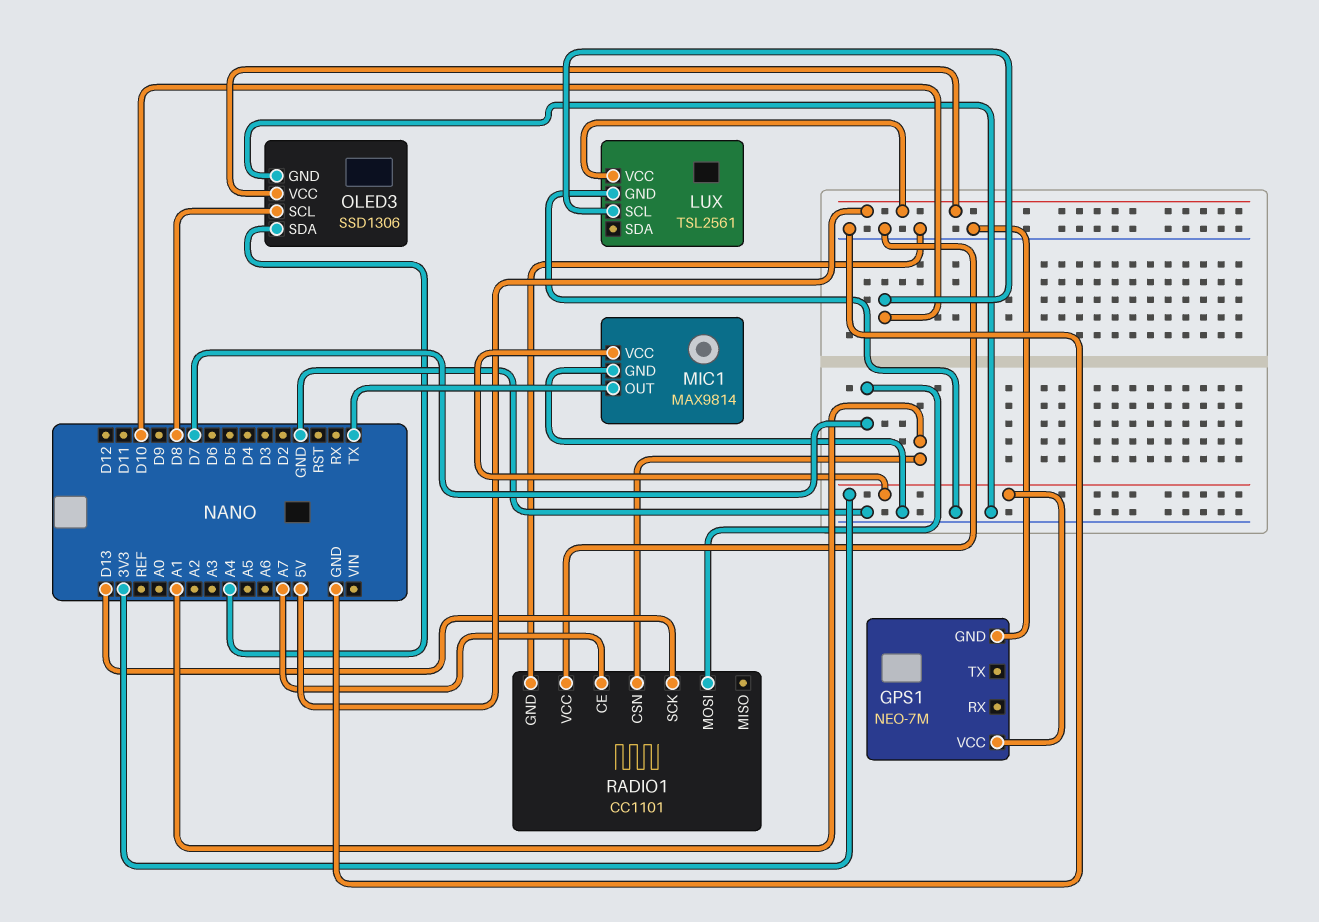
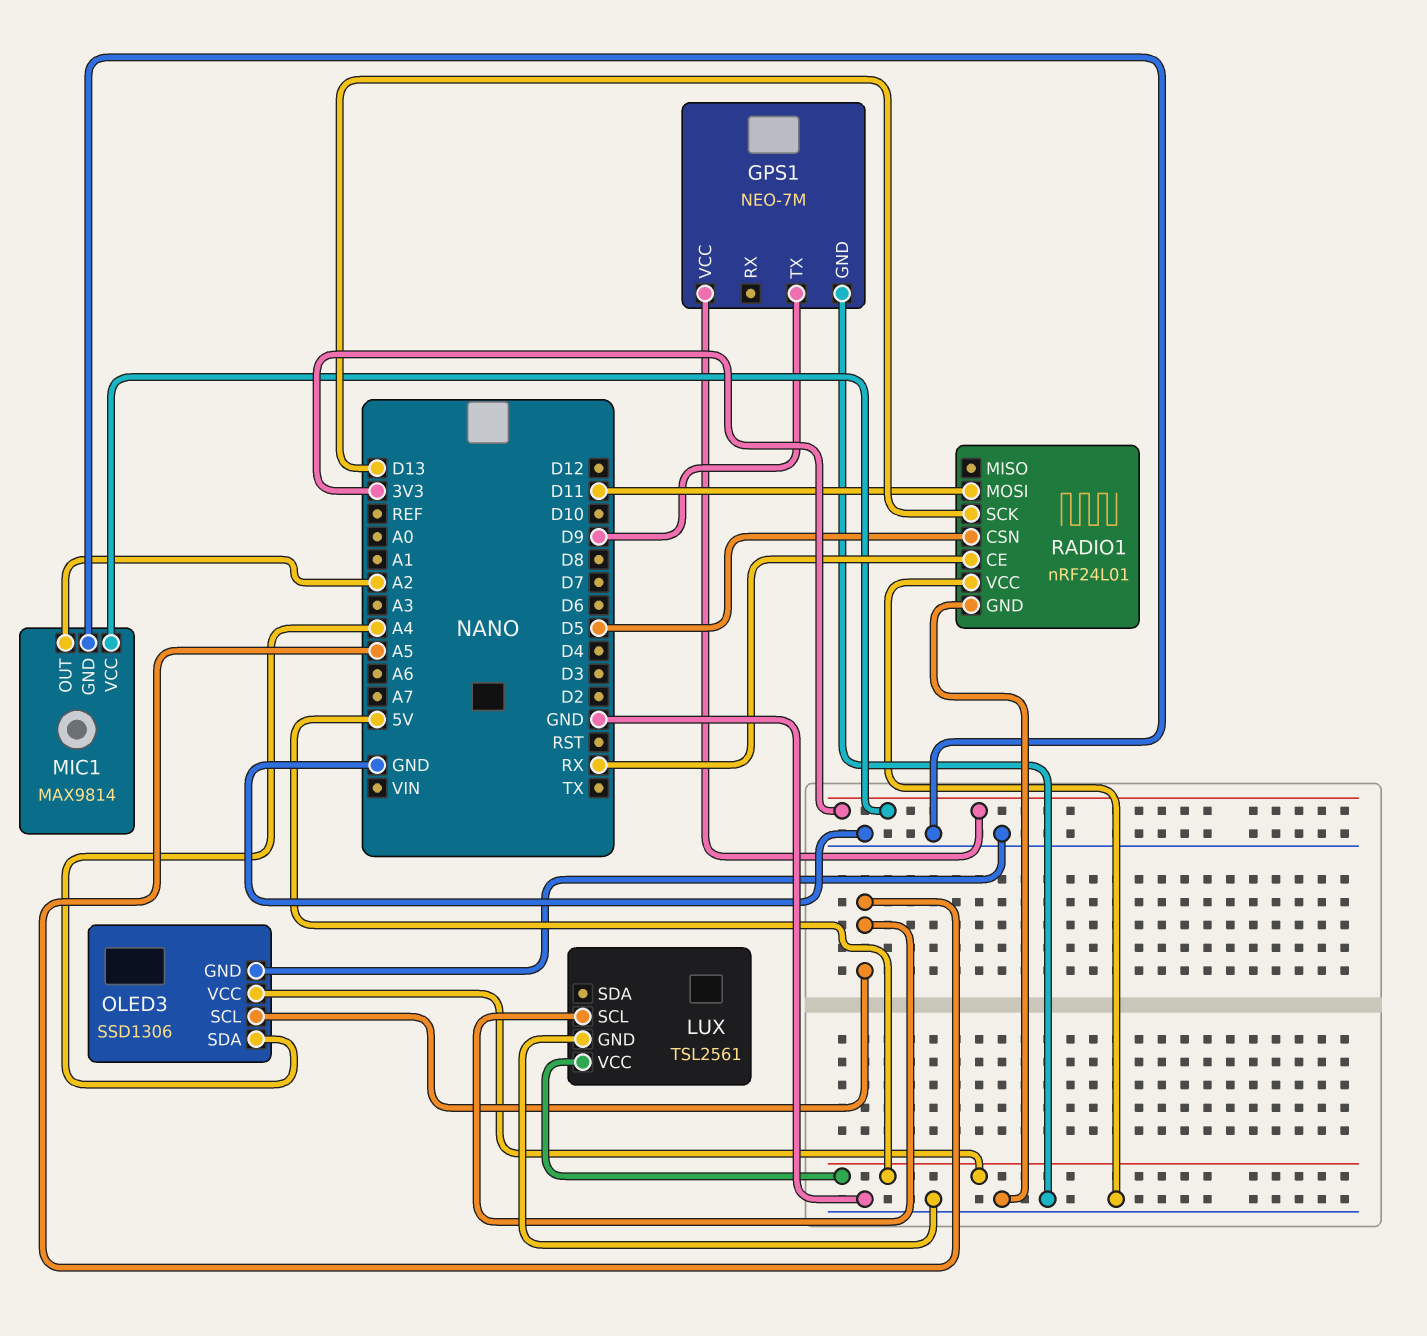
GPS1 pin TX: none -> D9
LUX pin SCL: D10 -> A5
MIC1 pin OUT: TX -> A2
OLED3 pin SCL: D8 -> A5
RADIO1: CC1101 -> nRF24L01
RADIO1 pin CE: A7 -> RX
RADIO1 pin CSN: A1 -> D5
RADIO1 pin MOSI: D7 -> D11

